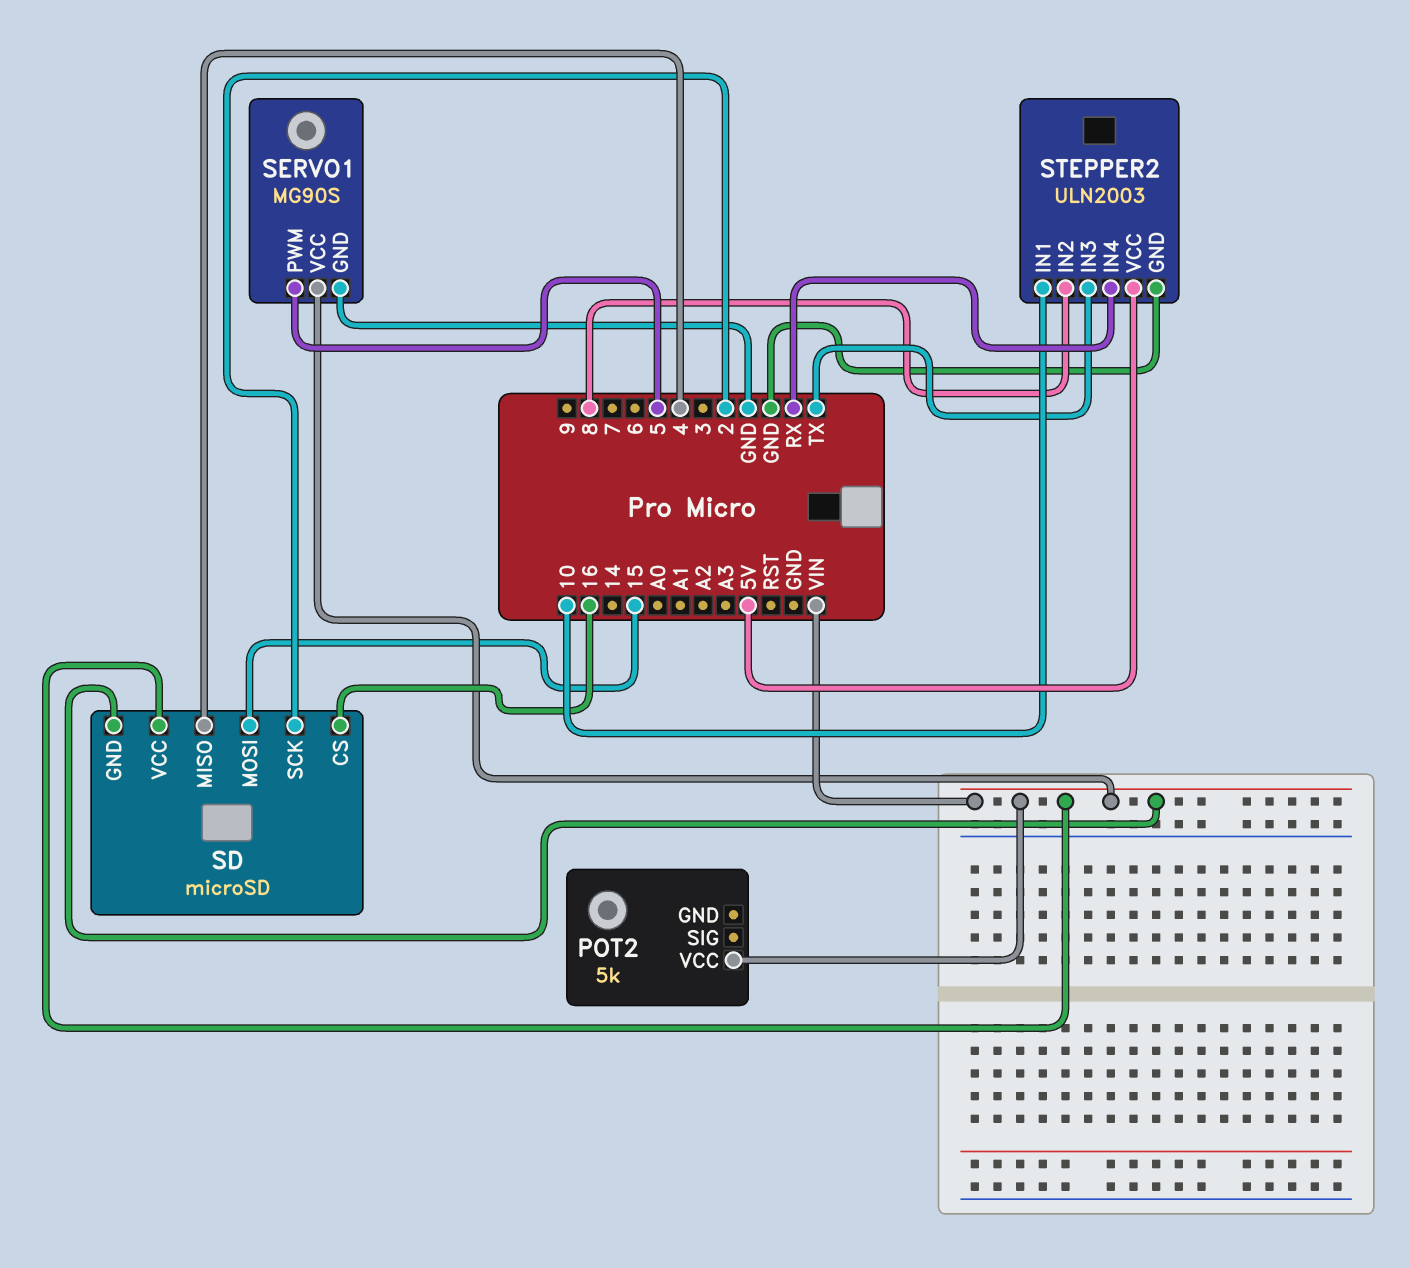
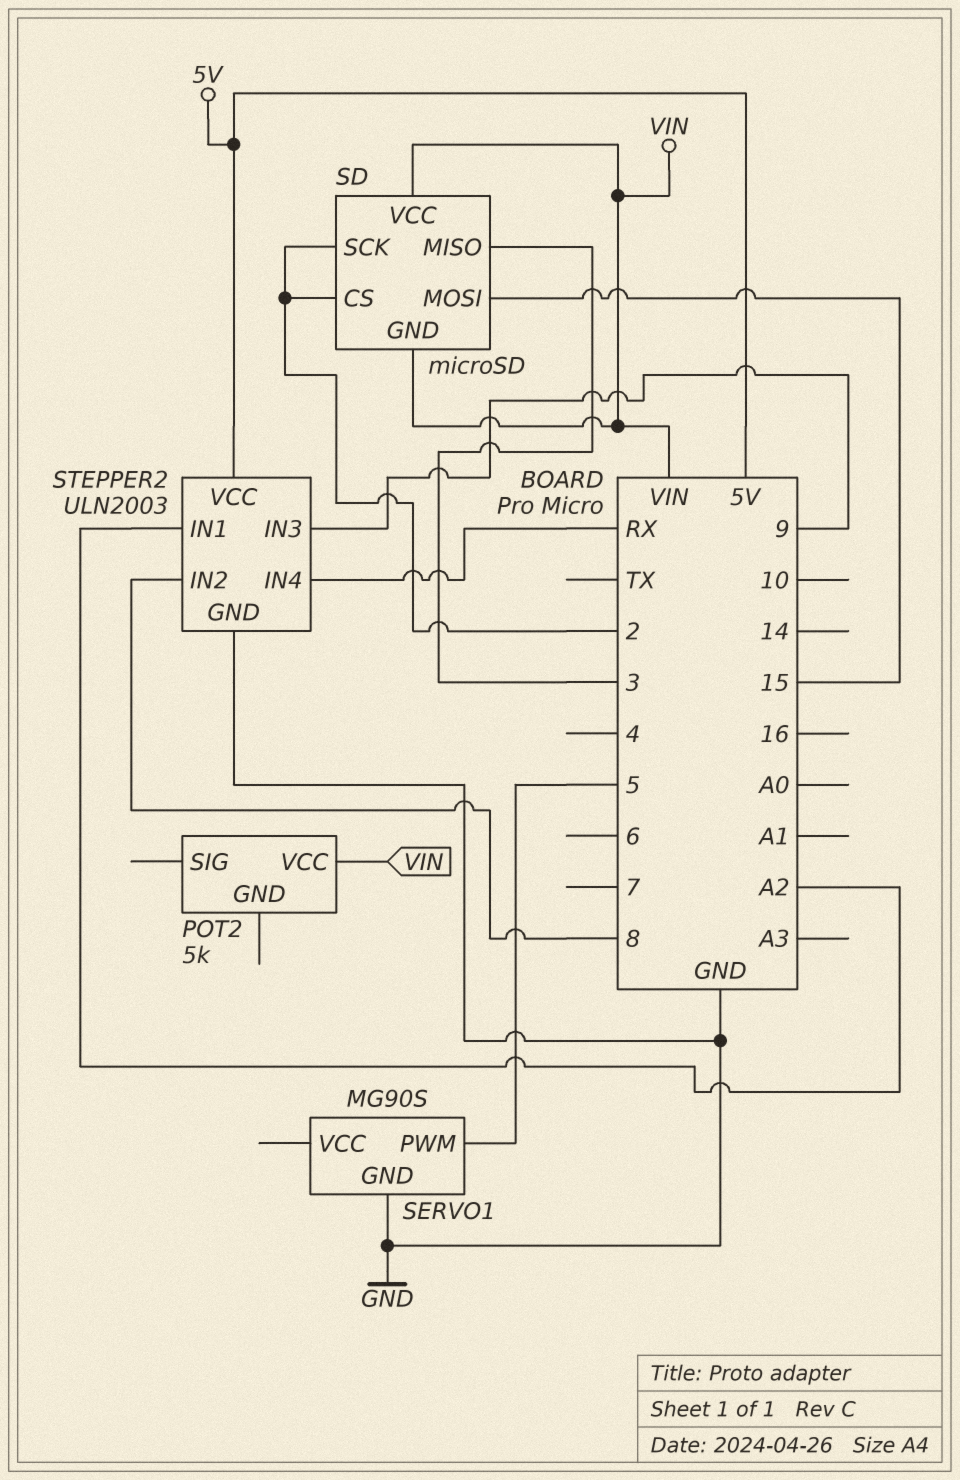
SD pin CS: 16 -> 2
SD pin MISO: 4 -> 3
SERVO1 pin VCC: VIN -> none
STEPPER2 pin IN1: 10 -> A2
STEPPER2 pin IN3: TX -> 9

